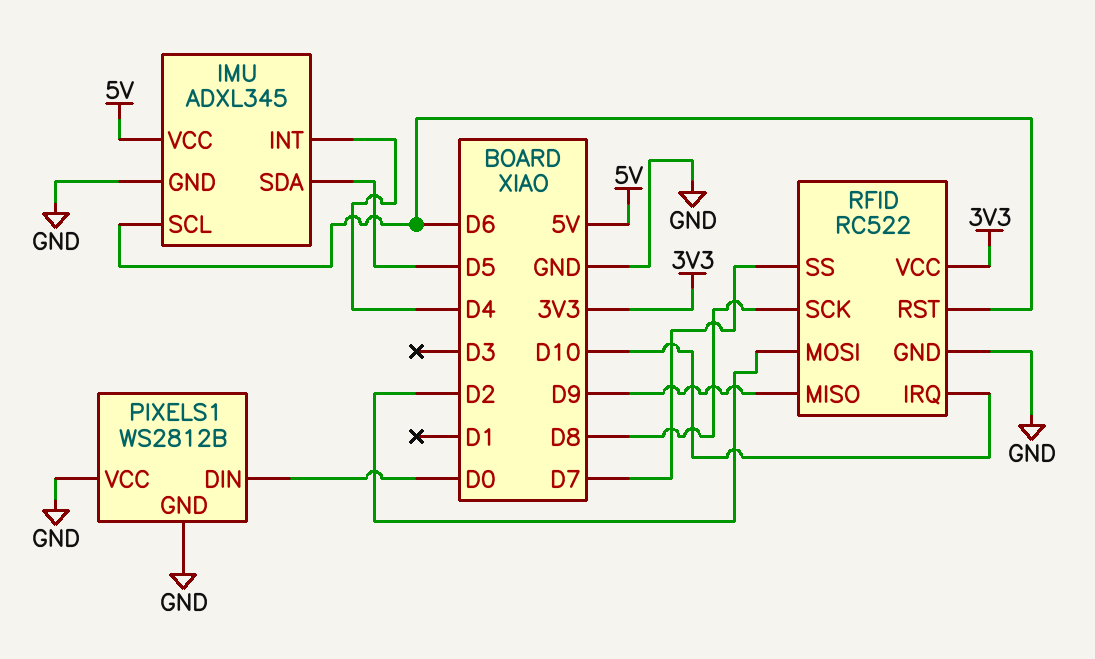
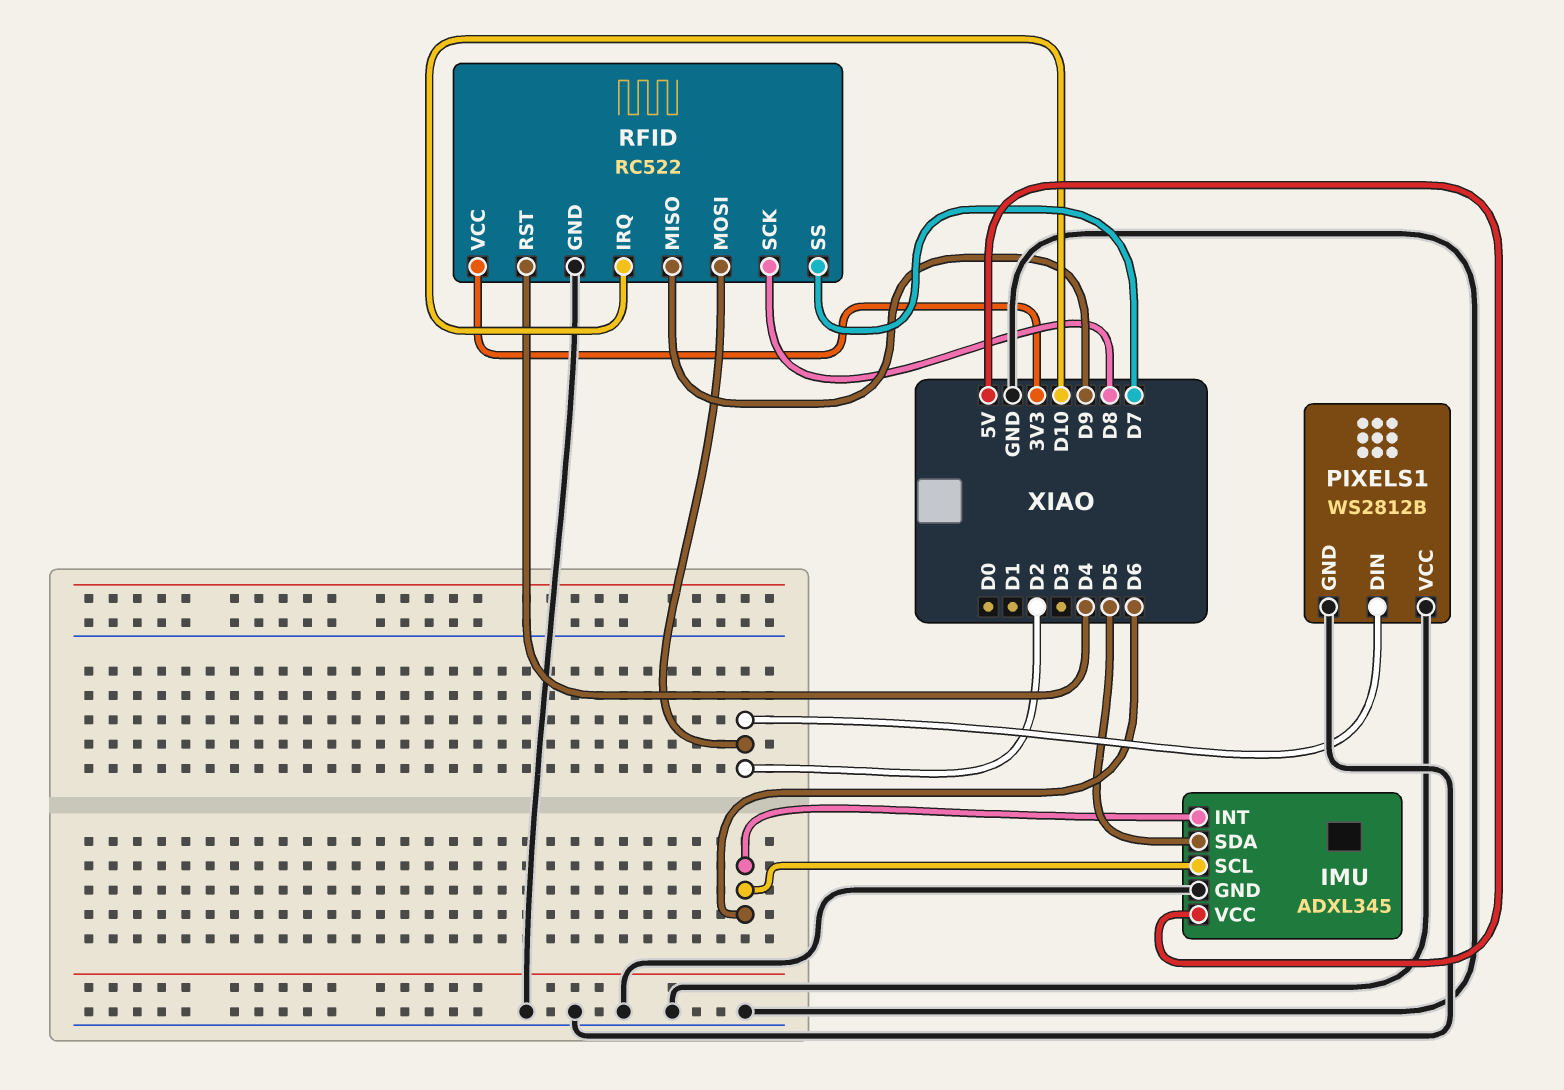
IMU pin INT: D4 -> D6
PIXELS1 pin DIN: D0 -> D2
RFID pin RST: D6 -> D4

